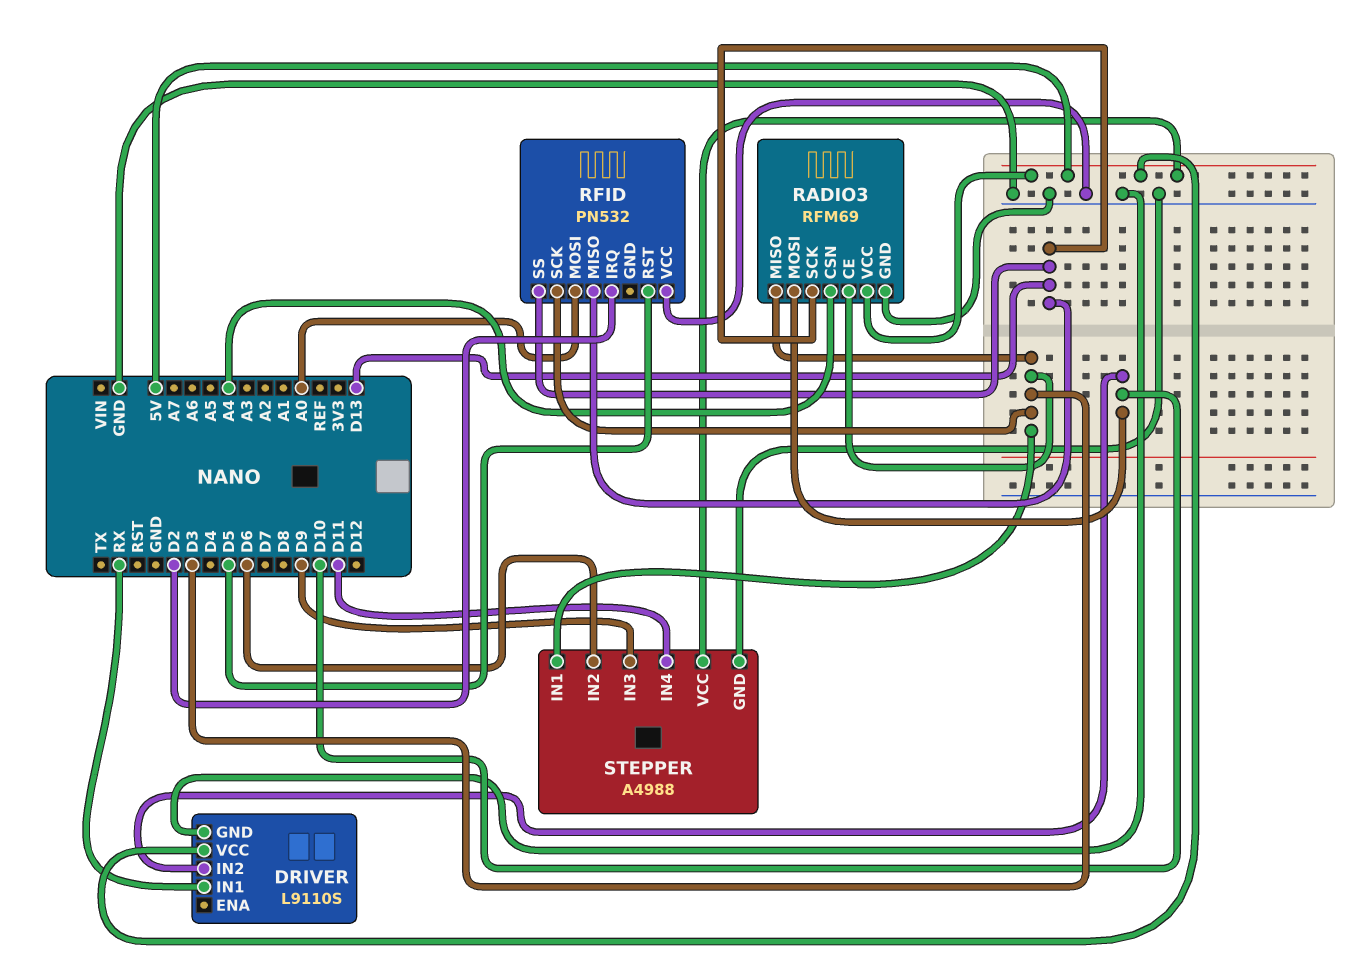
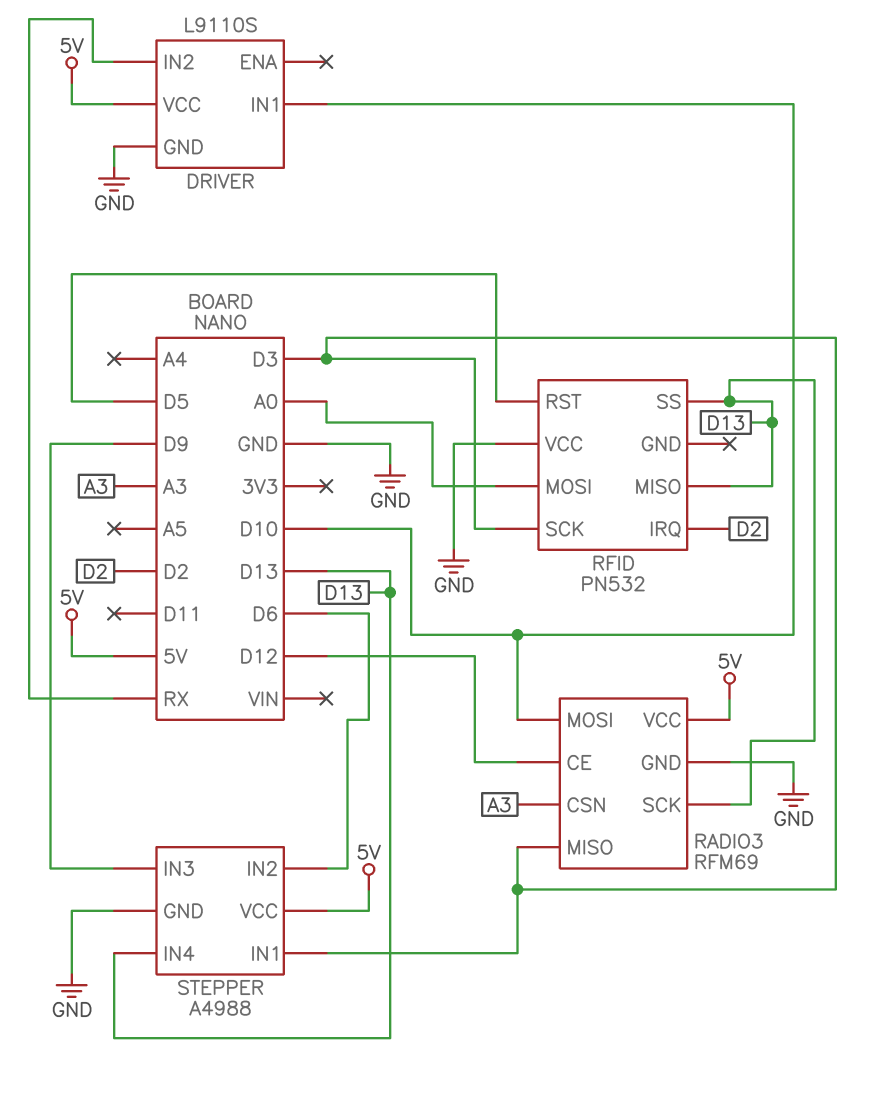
DRIVER pin IN1: RX -> D10
DRIVER pin IN2: D10 -> RX
RADIO3 pin CE: D3 -> D12
RADIO3 pin CSN: A4 -> A3
STEPPER pin IN4: D11 -> D13

